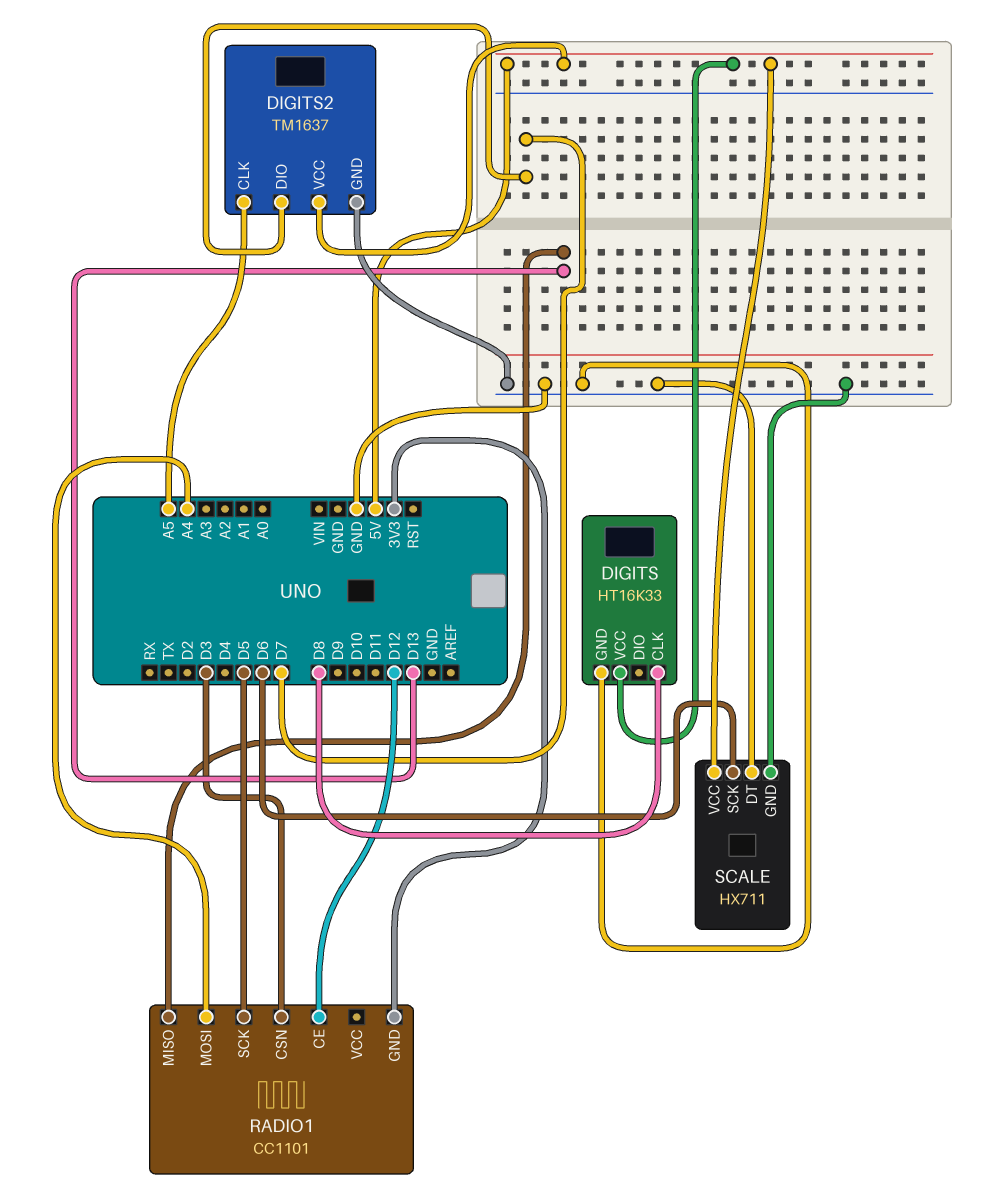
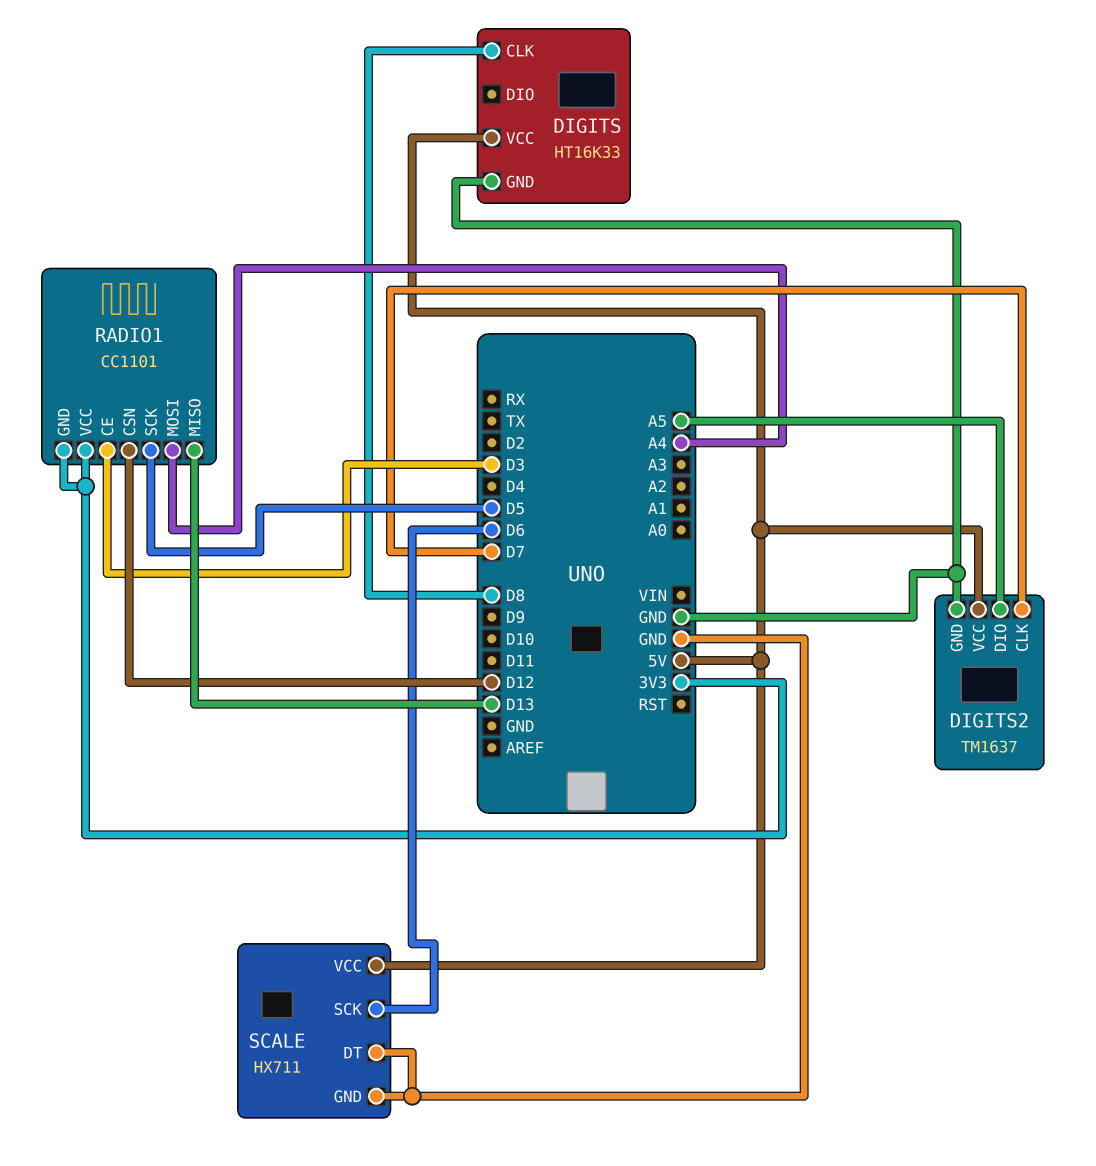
DIGITS2 pin CLK: A5 -> D7
DIGITS2 pin DIO: D7 -> A5
RADIO1 pin CE: D12 -> D3
RADIO1 pin CSN: D3 -> D12
RADIO1 pin VCC: none -> 3V3

